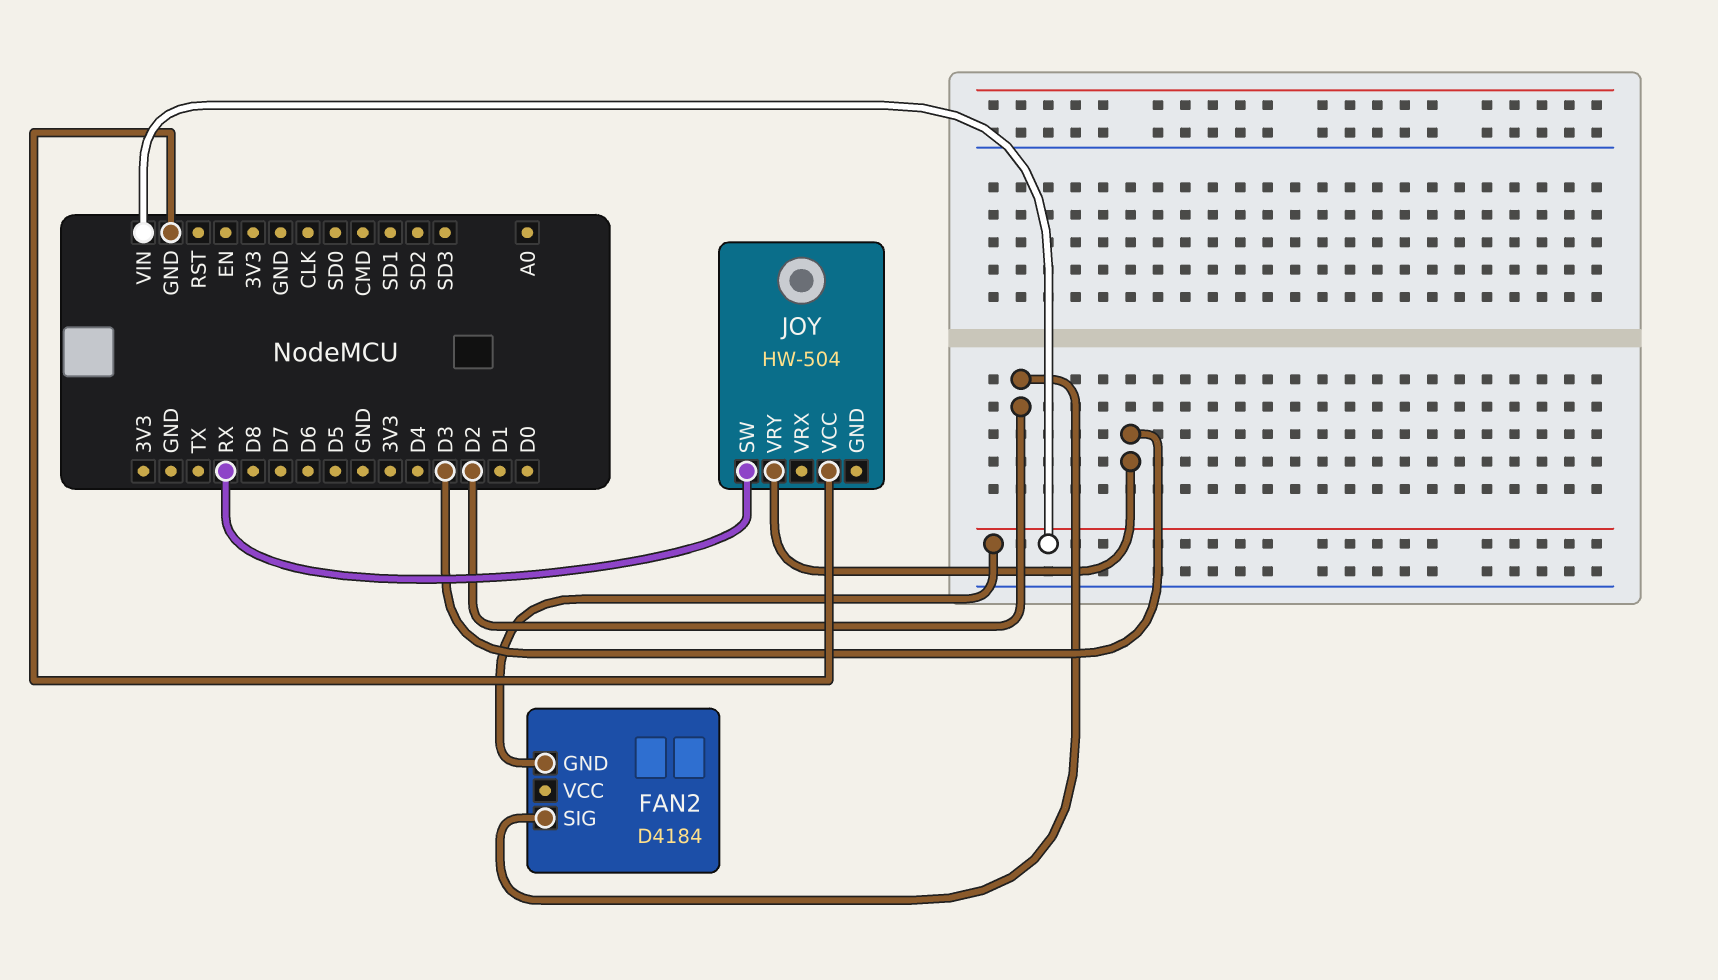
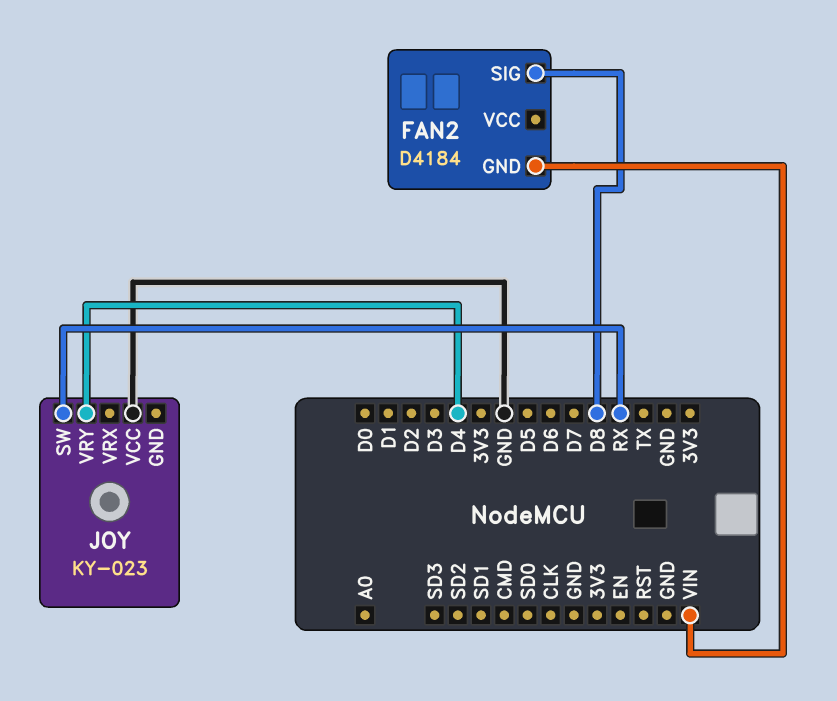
FAN2 pin SIG: D2 -> D8
JOY: HW-504 -> KY-023
JOY pin VRY: D3 -> D4

